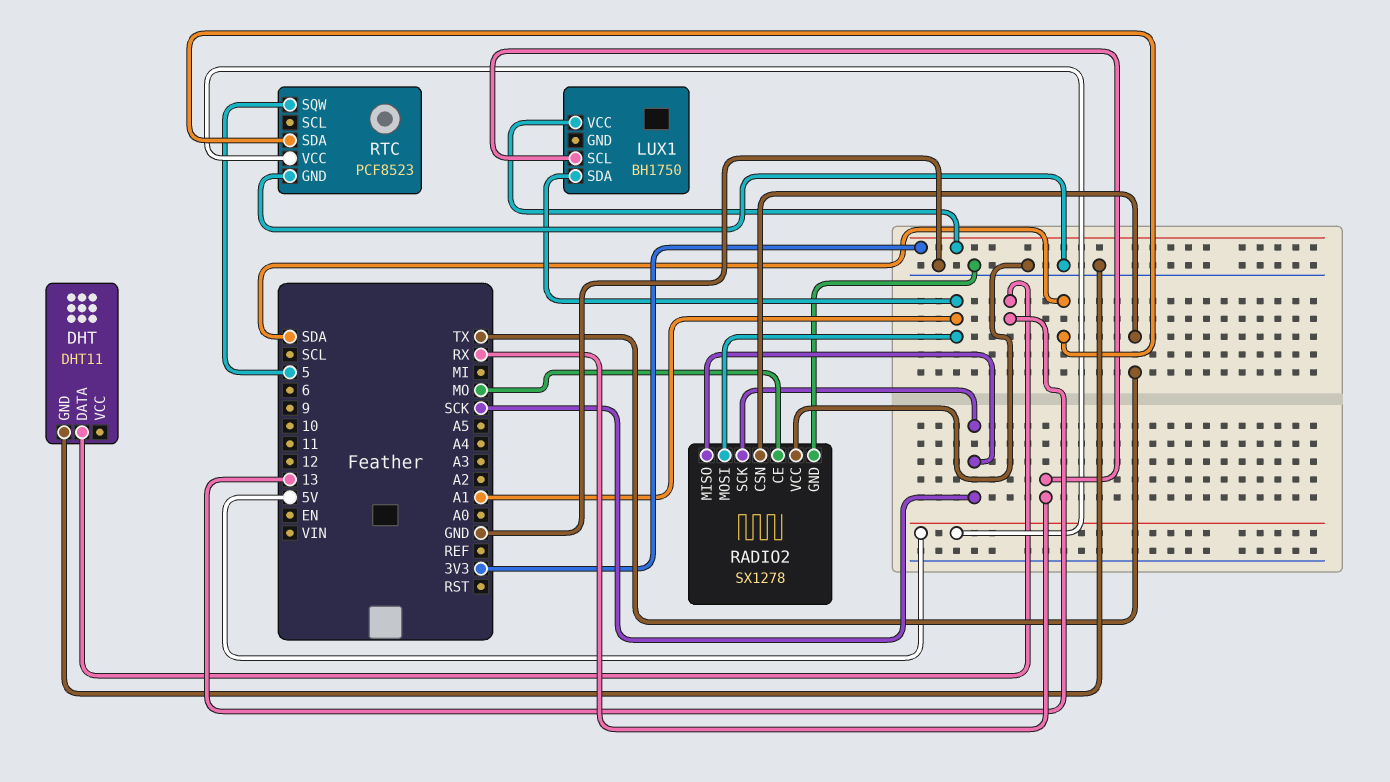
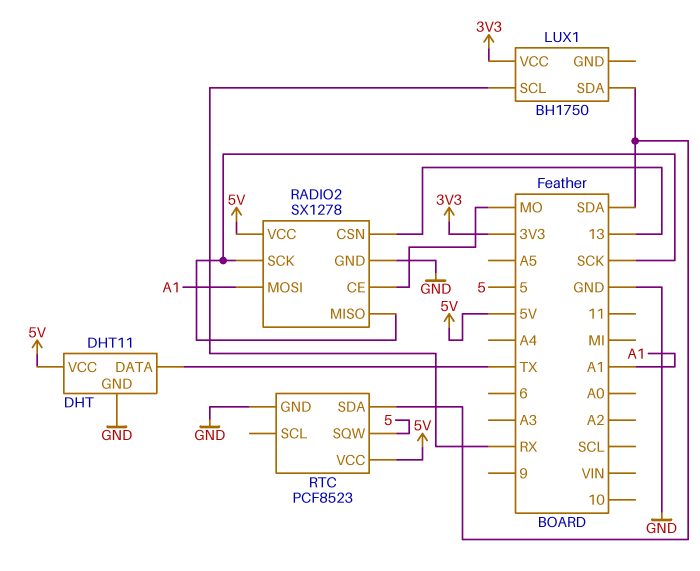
DHT pin DATA: 13 -> TX
DHT pin VCC: none -> 5V
LUX1 pin SDA: A1 -> SDA
RADIO2 pin CSN: TX -> 13
RADIO2 pin VCC: GND -> 5V

